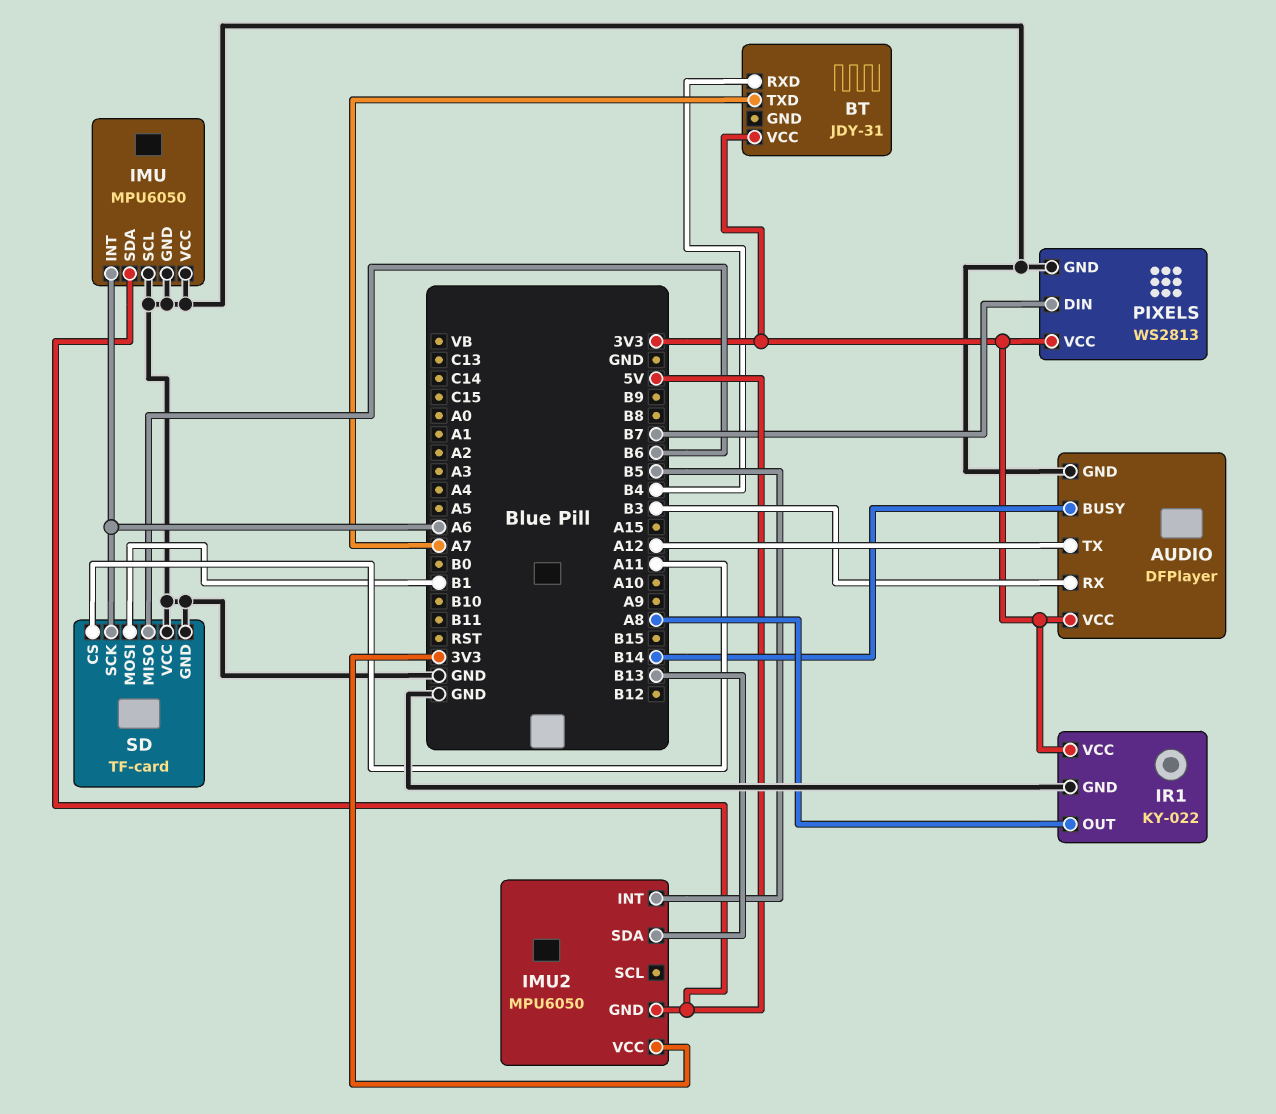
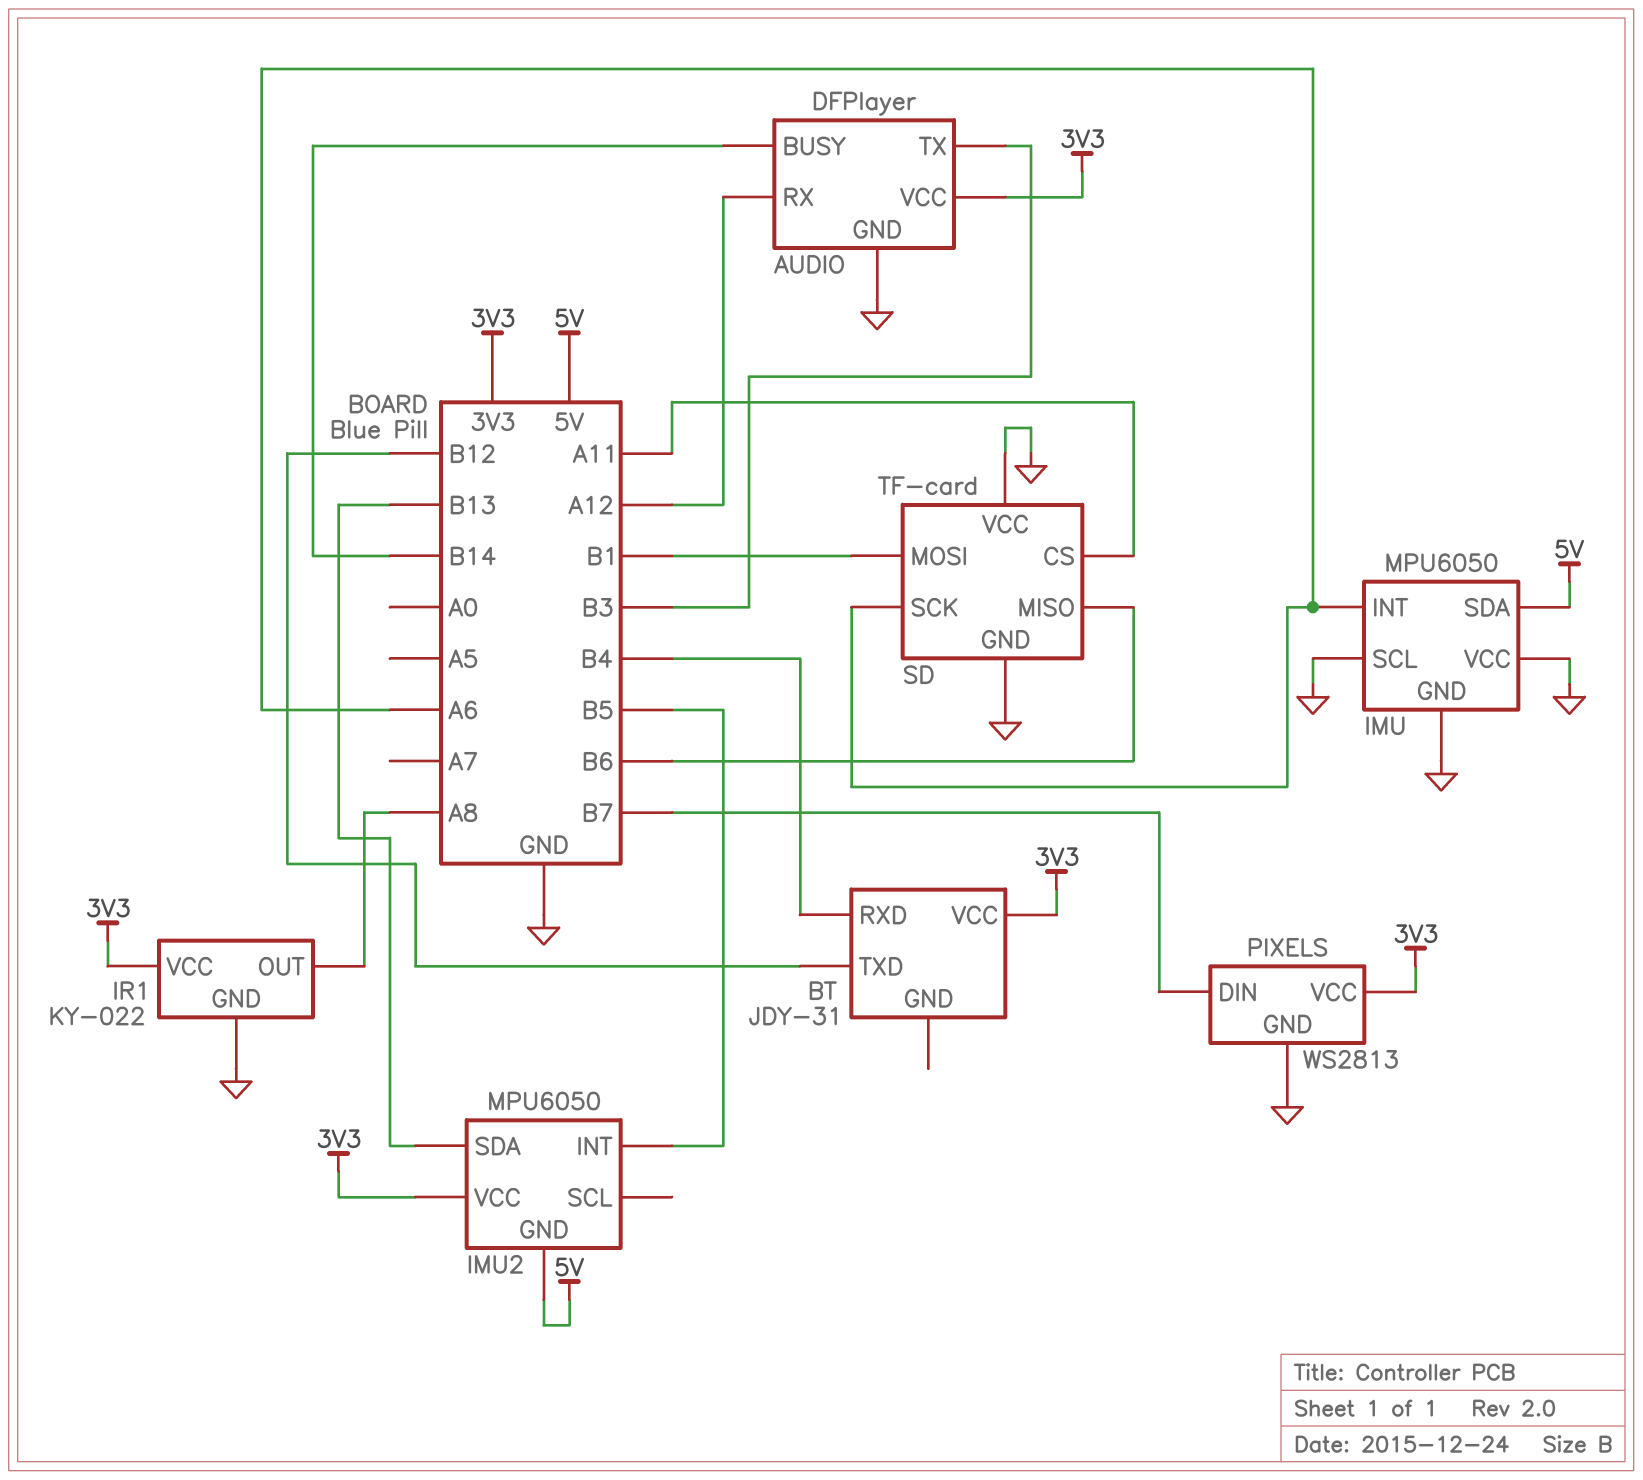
AUDIO pin RX: B3 -> A12
AUDIO pin TX: A12 -> B3
BT pin TXD: A7 -> B12

